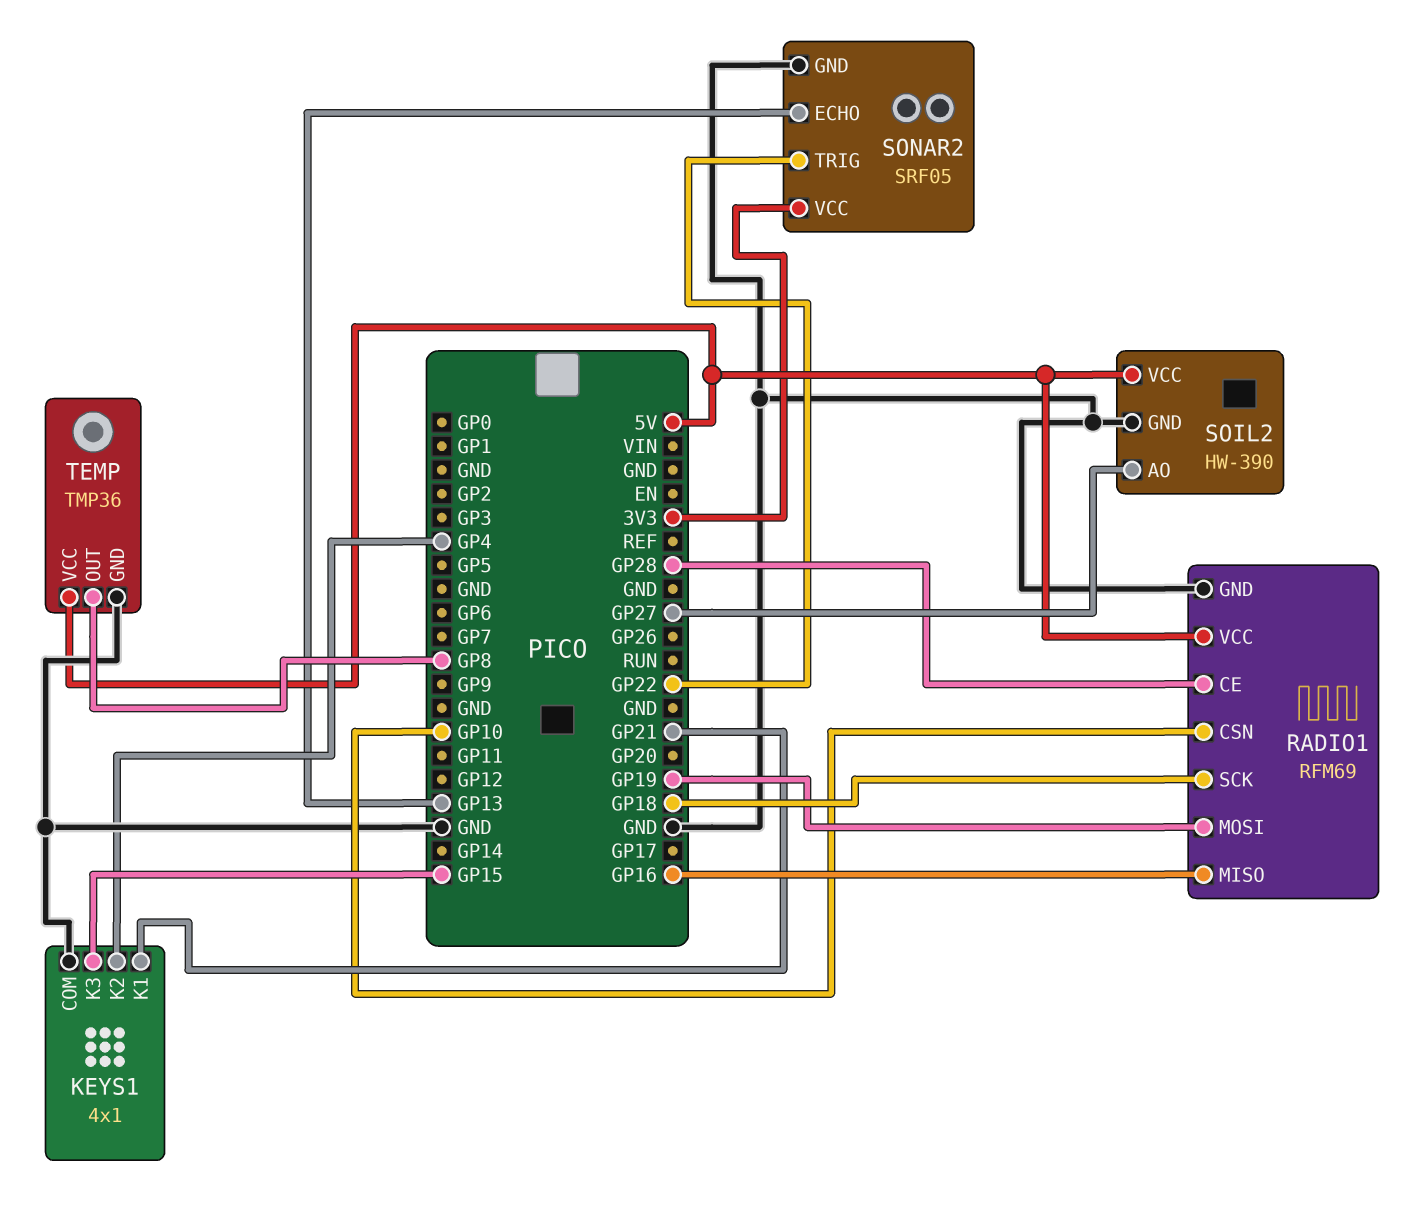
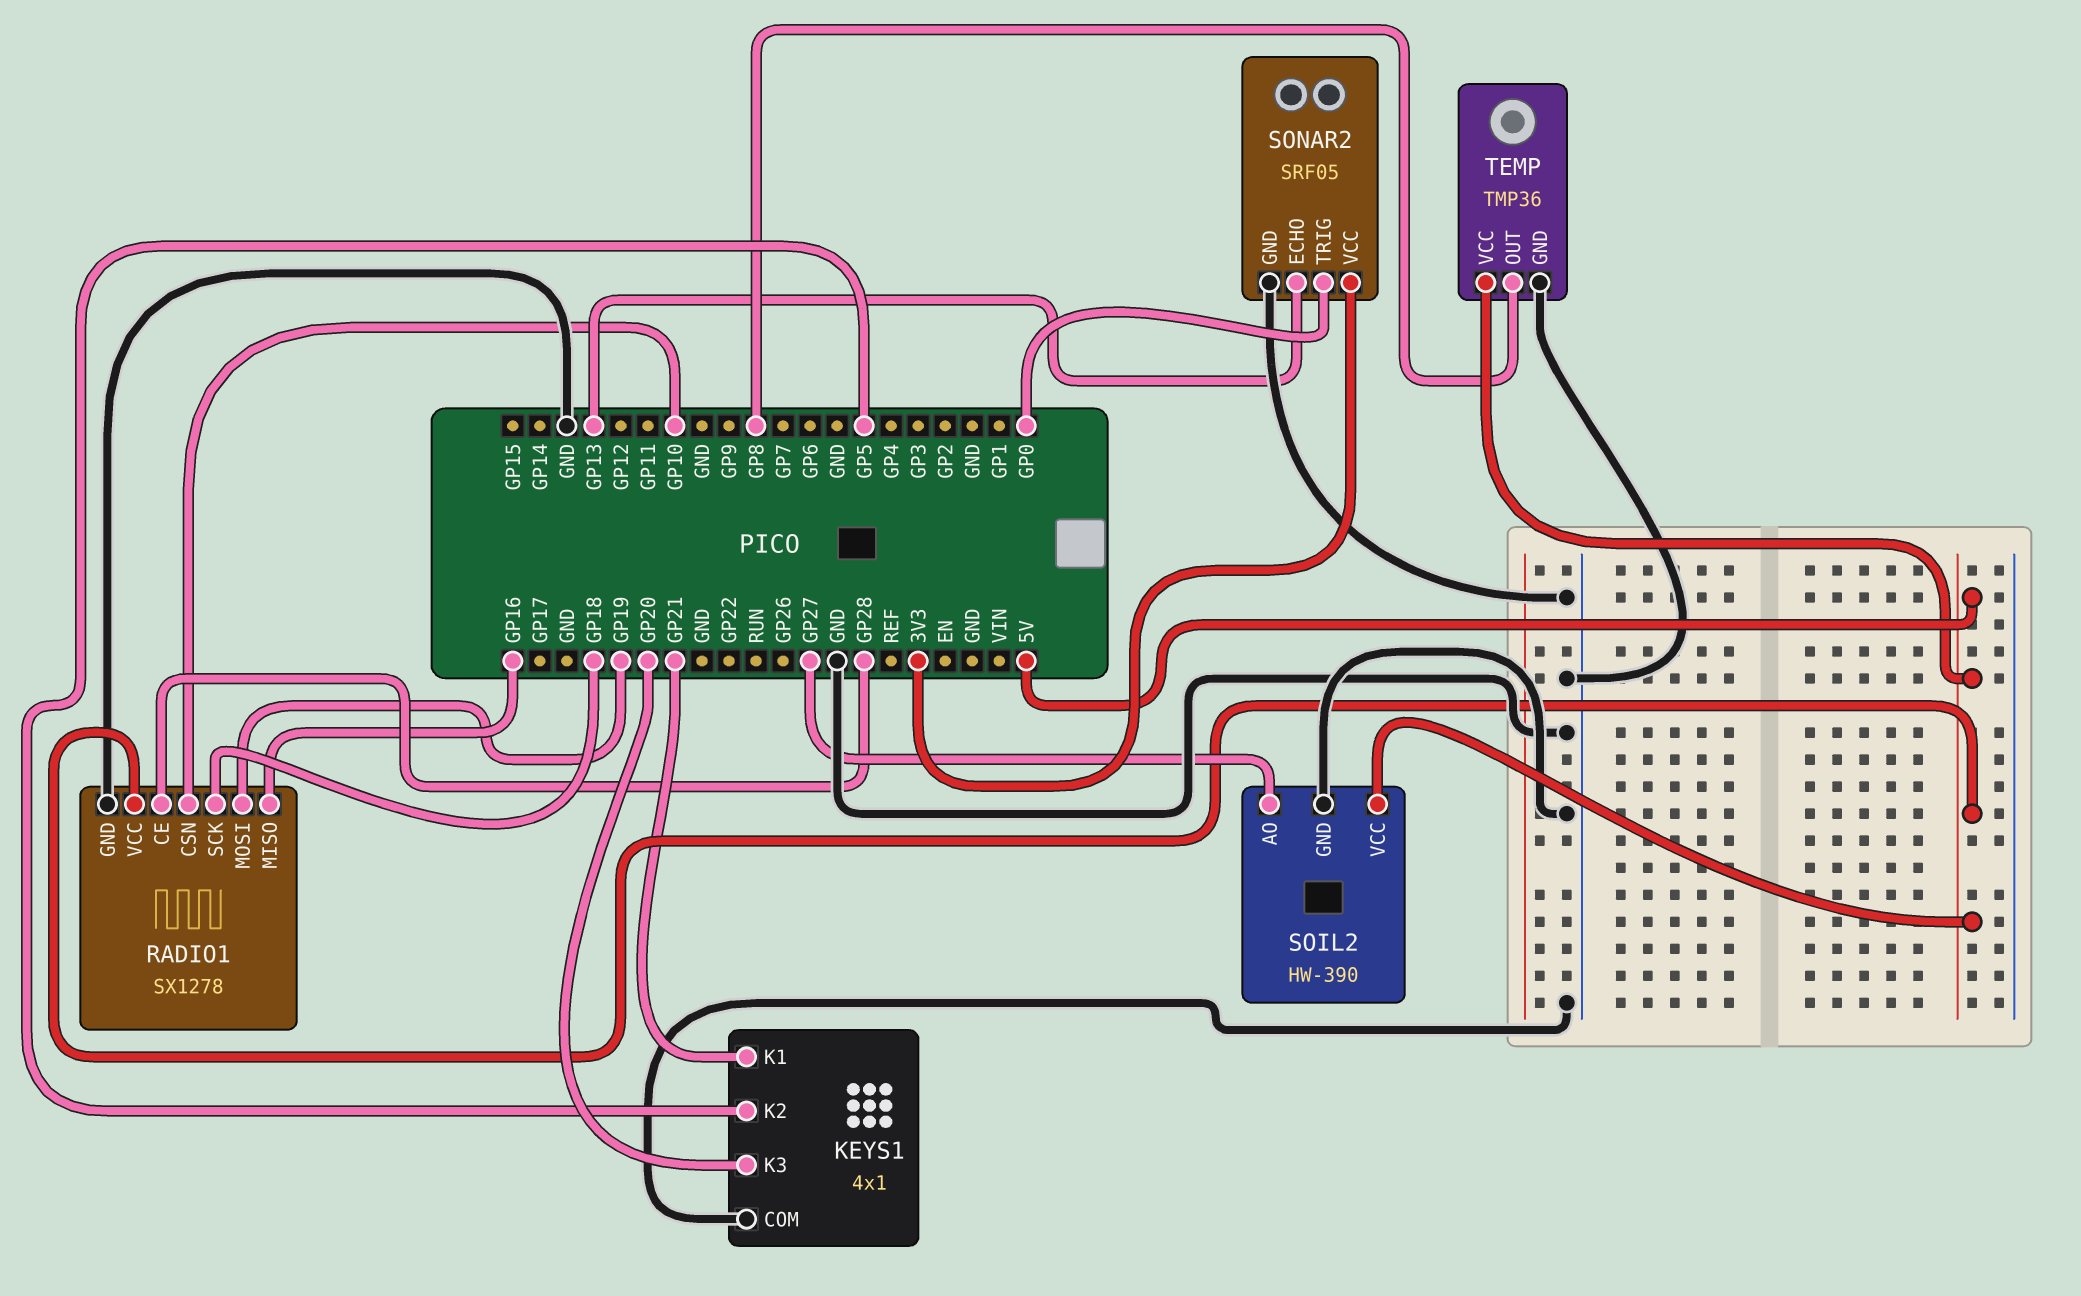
KEYS1 pin K2: GP4 -> GP5
KEYS1 pin K3: GP15 -> GP20
RADIO1: RFM69 -> SX1278
SONAR2 pin TRIG: GP22 -> GP0

